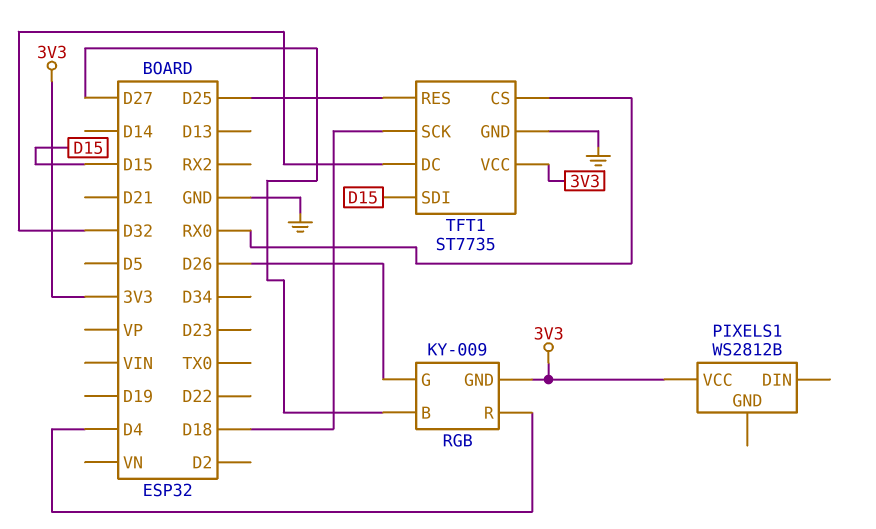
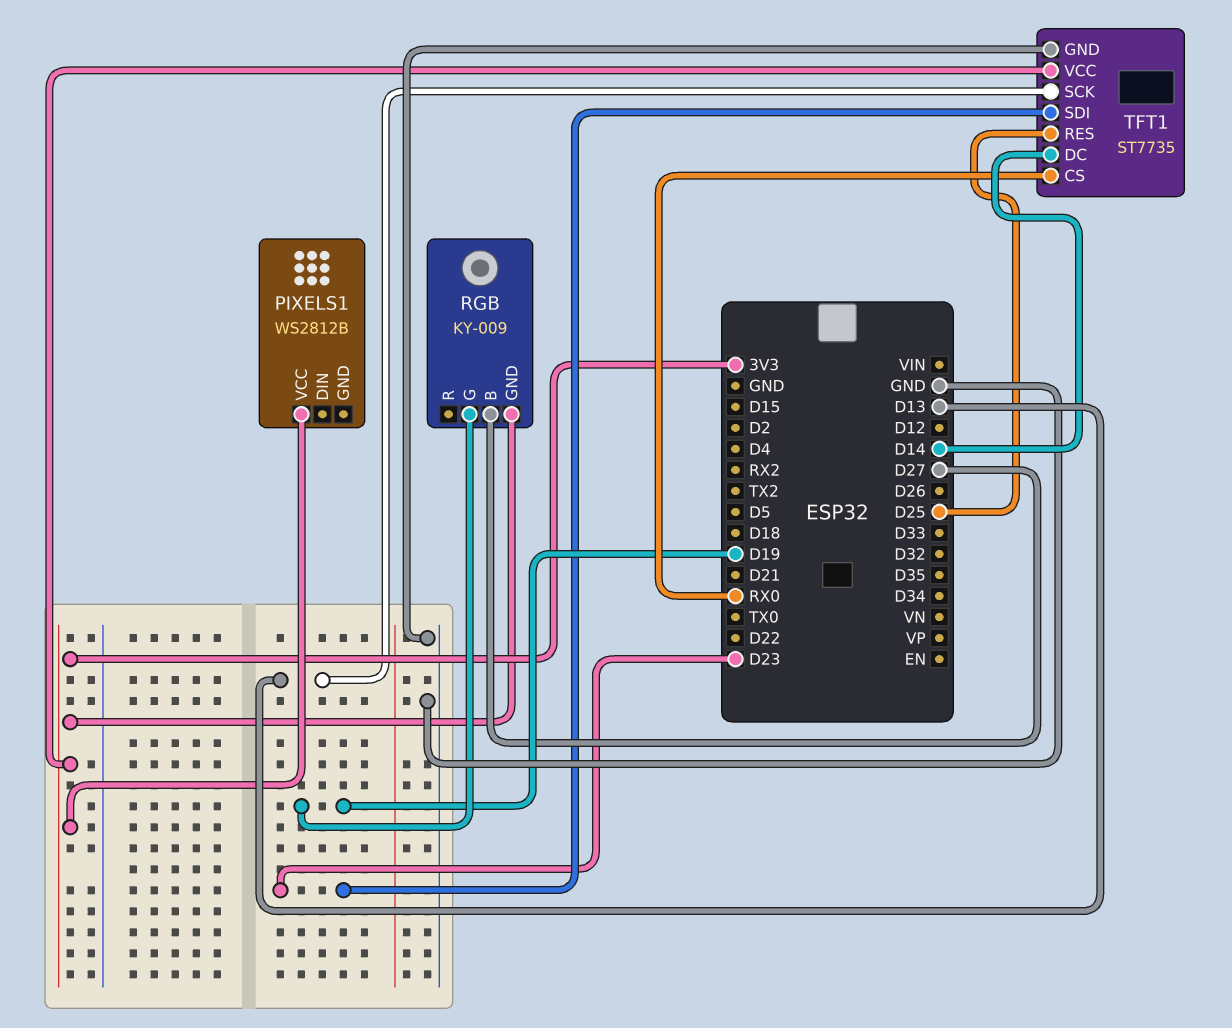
RGB pin G: D26 -> D19
RGB pin R: D4 -> none
TFT1 pin DC: D32 -> D14
TFT1 pin SCK: D18 -> D13
TFT1 pin SDI: D15 -> D23

